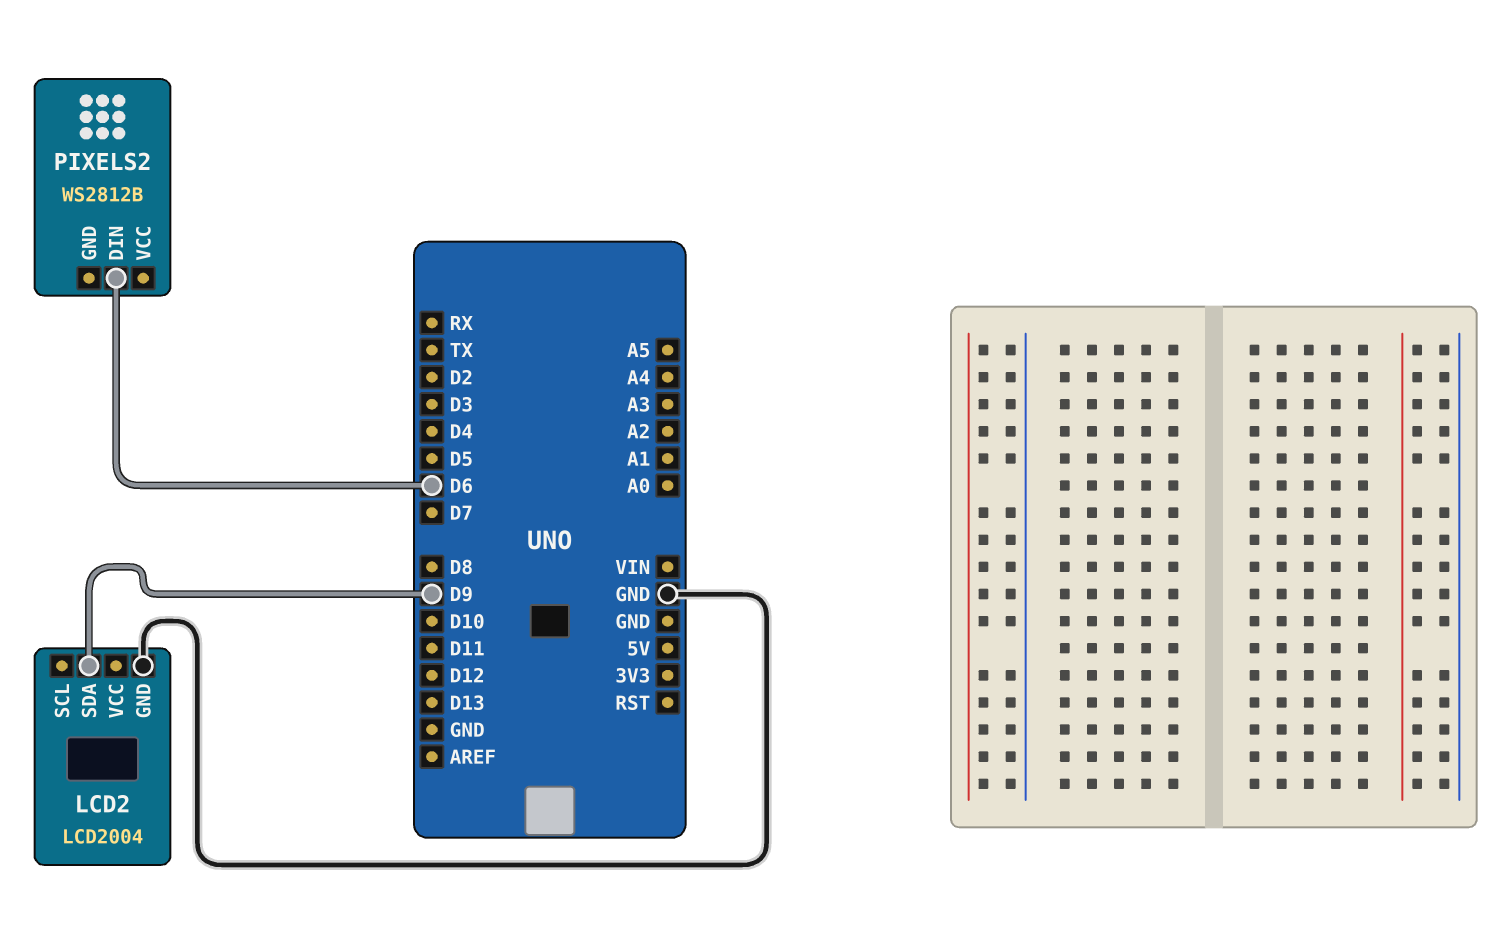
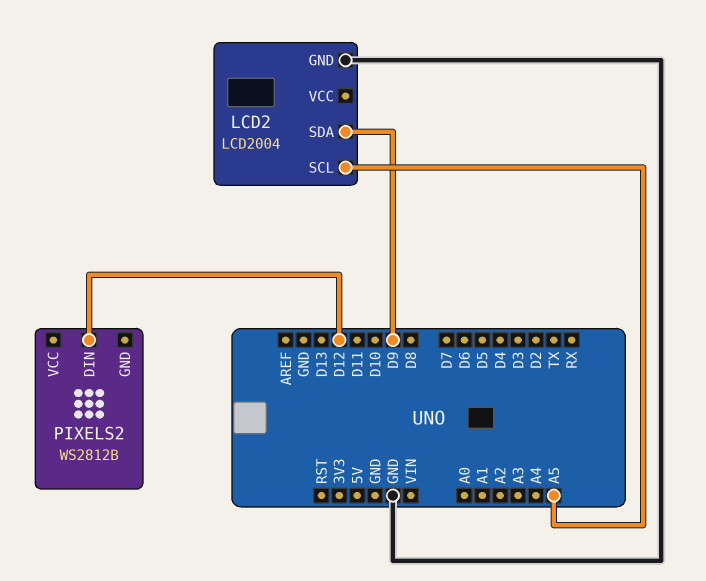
LCD2 pin SCL: none -> A5
PIXELS2 pin DIN: D6 -> D12

